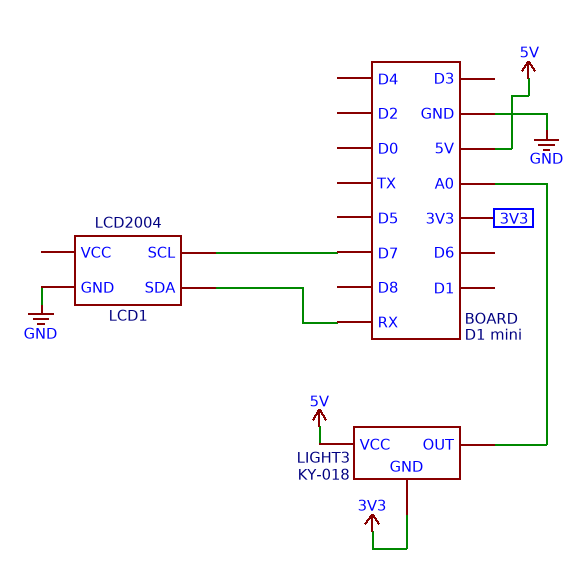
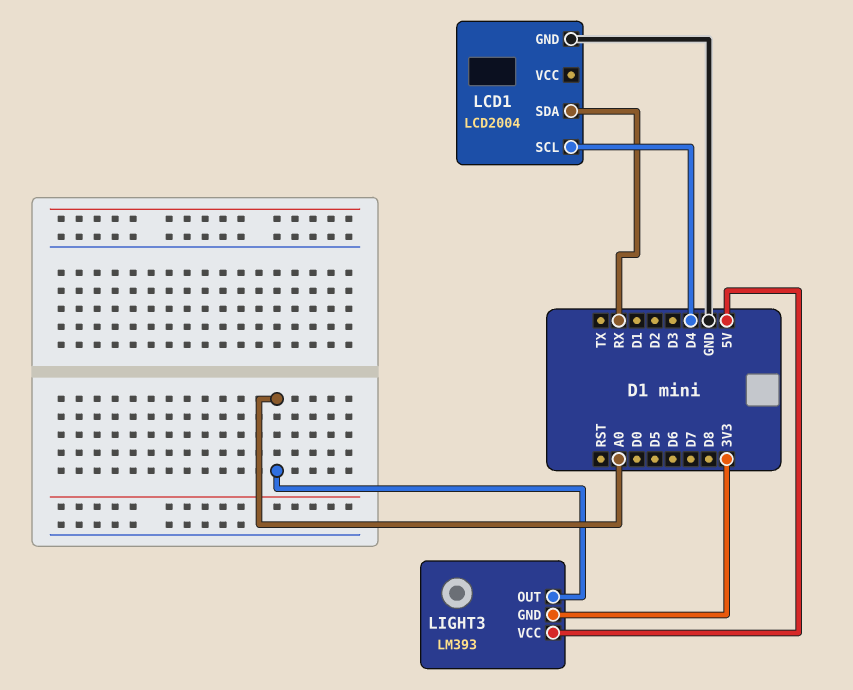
LCD1 pin SCL: D7 -> D4
LIGHT3: KY-018 -> LM393

